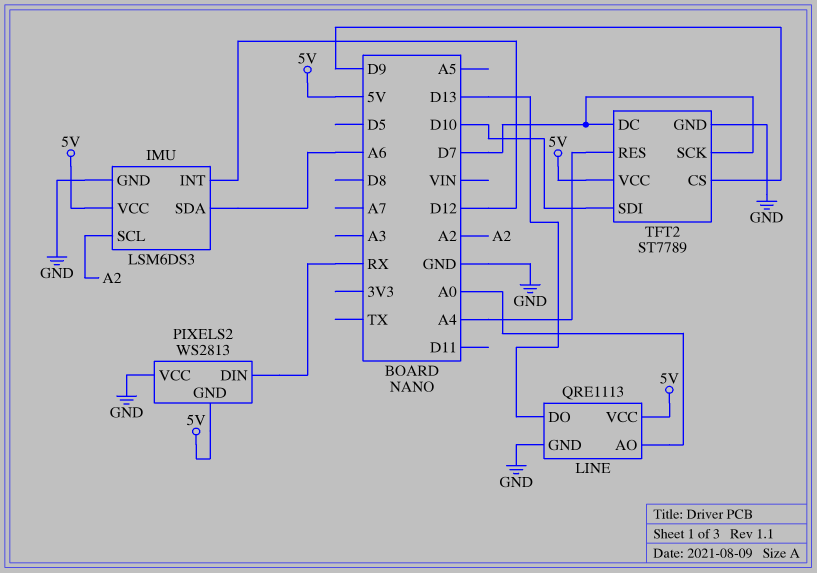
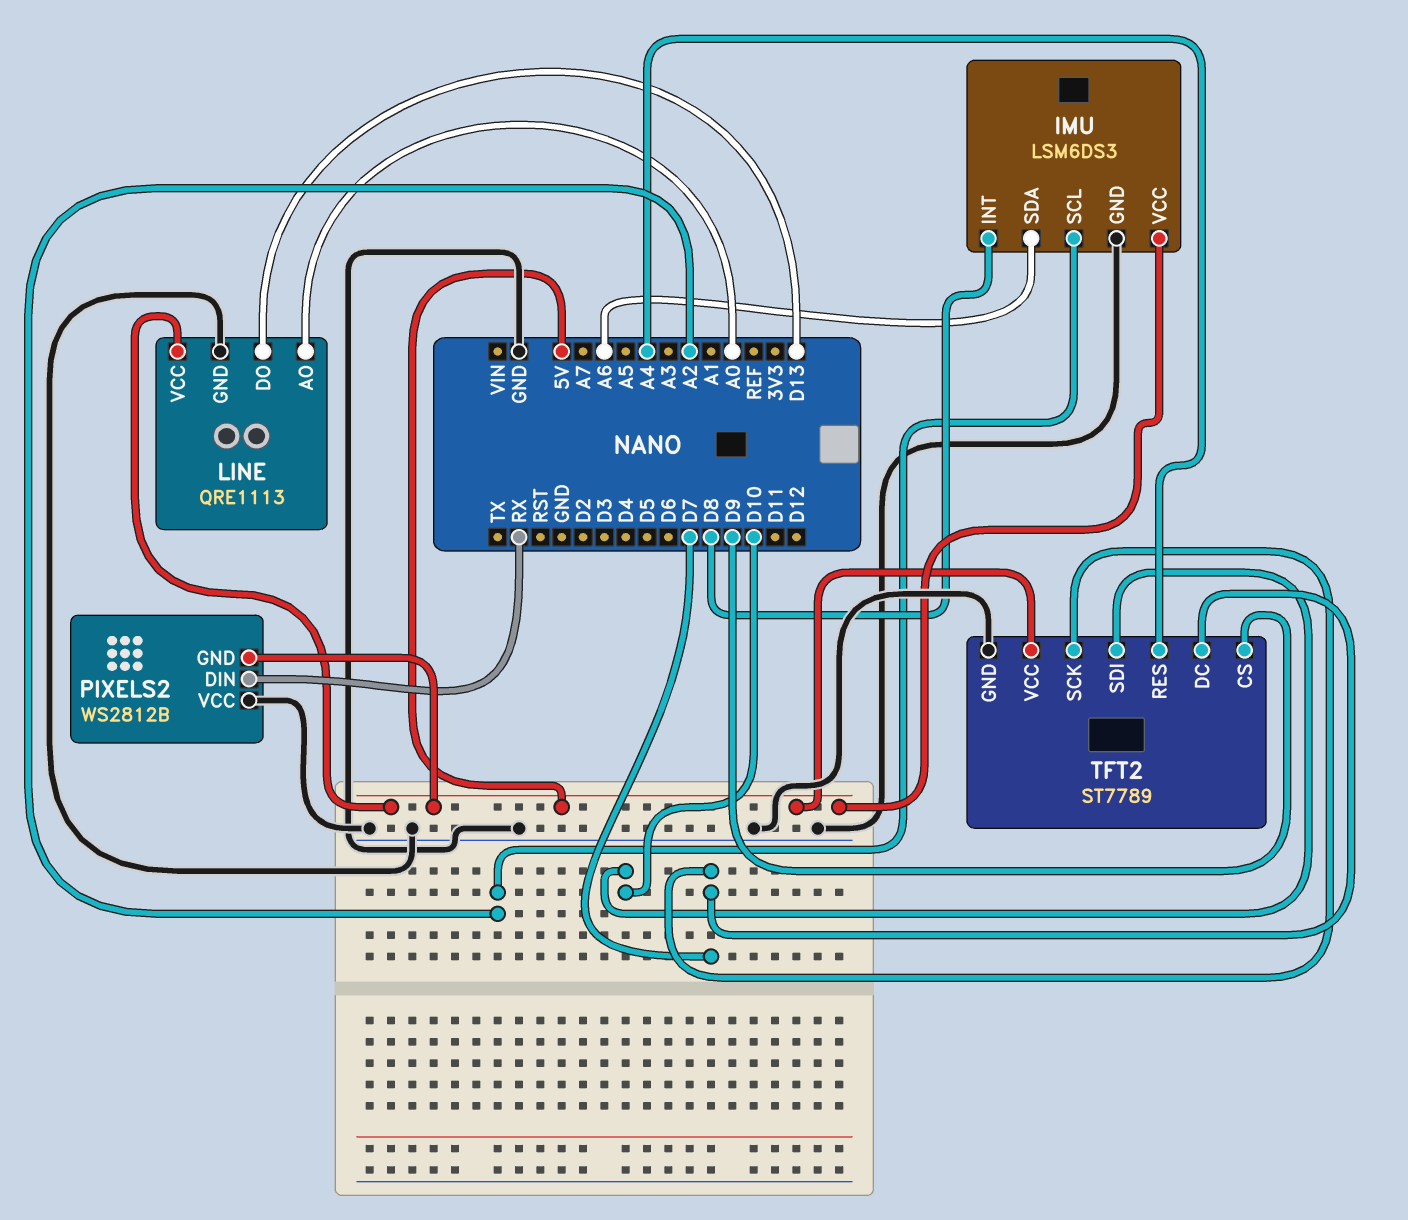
IMU pin INT: D12 -> D8
PIXELS2: WS2813 -> WS2812B

